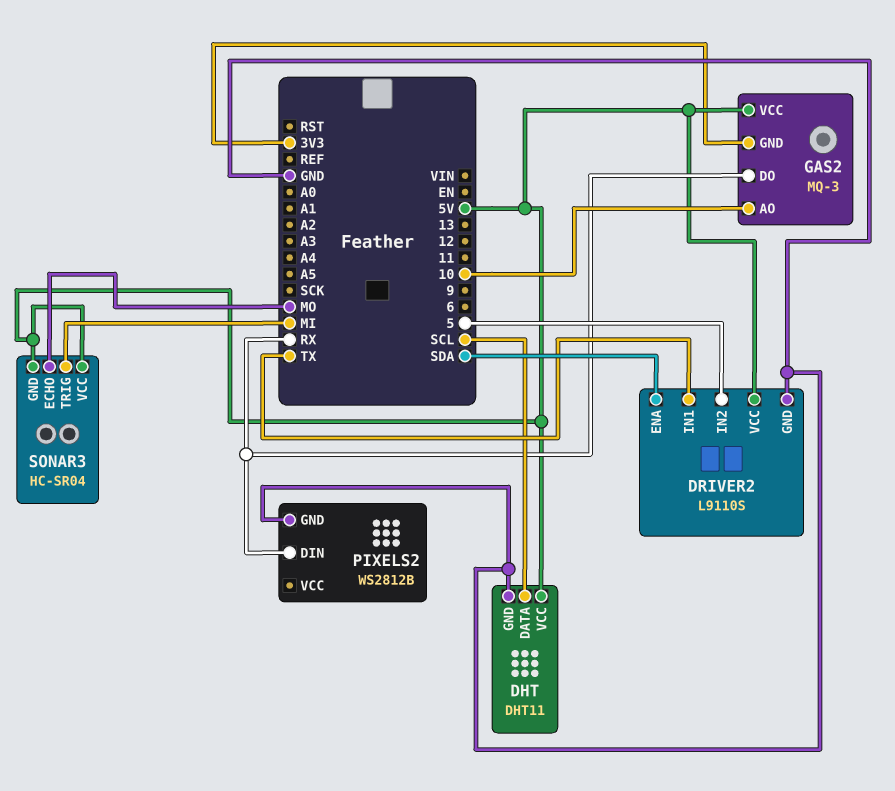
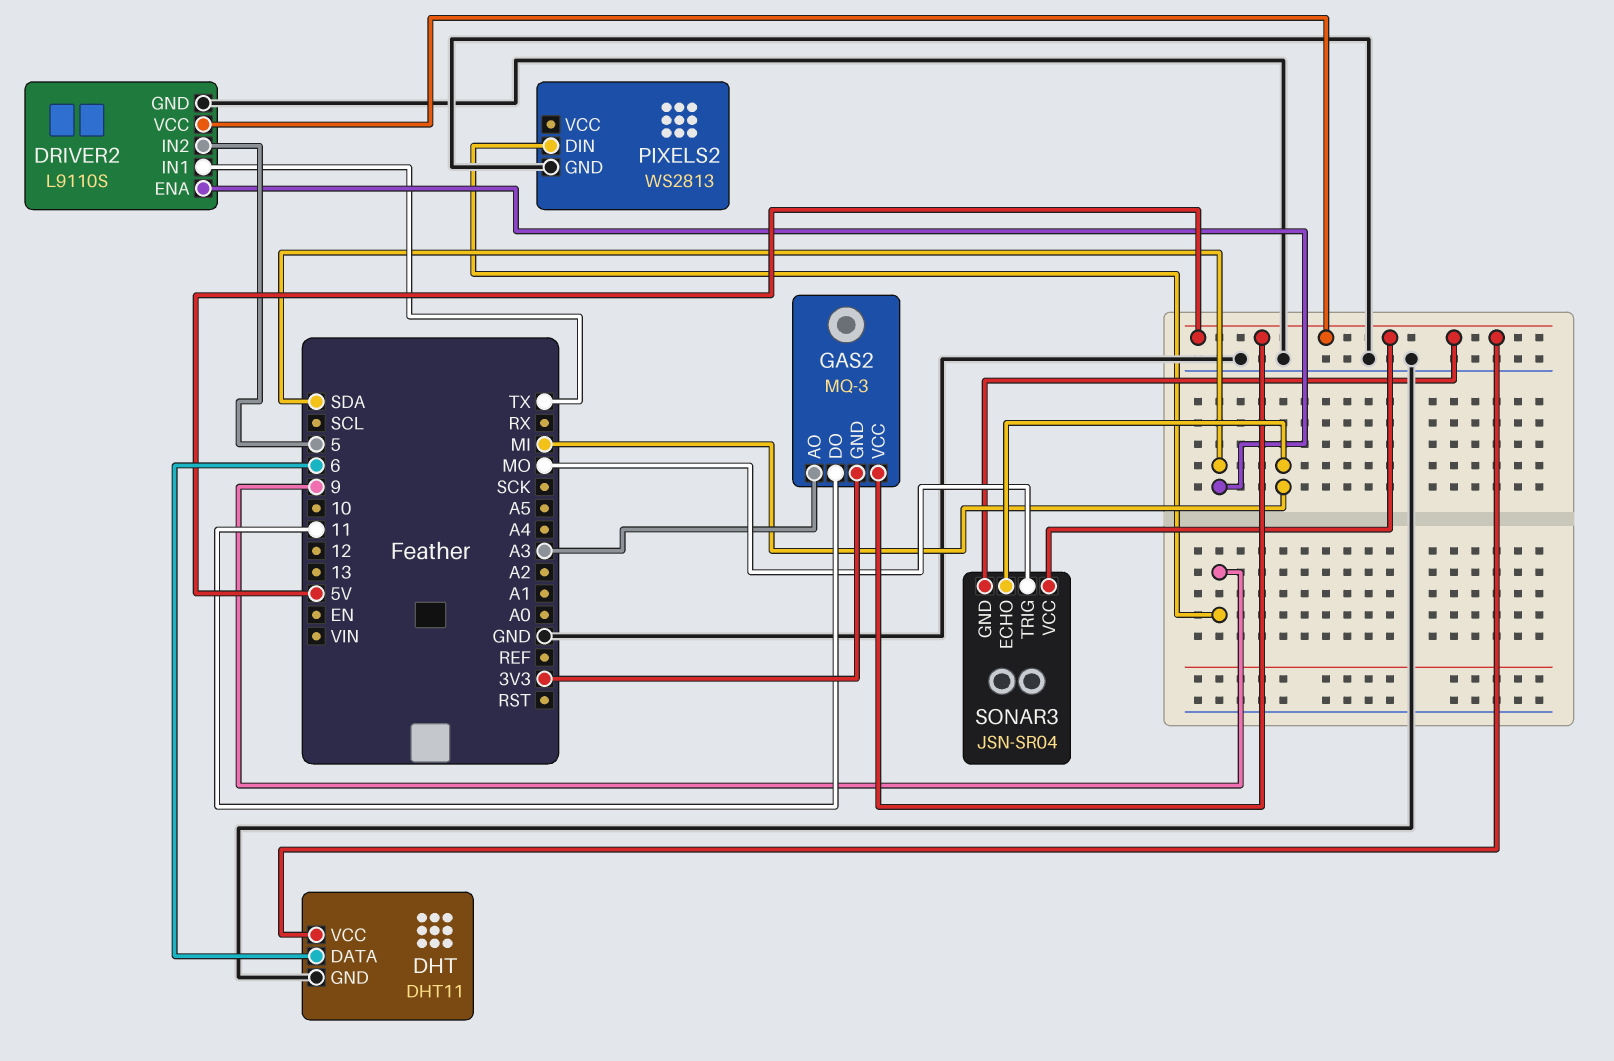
DHT pin DATA: SCL -> 6
GAS2 pin AO: 10 -> A3
GAS2 pin DO: RX -> 11
PIXELS2: WS2812B -> WS2813
PIXELS2 pin DIN: RX -> 9
SONAR3: HC-SR04 -> JSN-SR04
SONAR3 pin ECHO: MO -> MI
SONAR3 pin TRIG: MI -> MO

